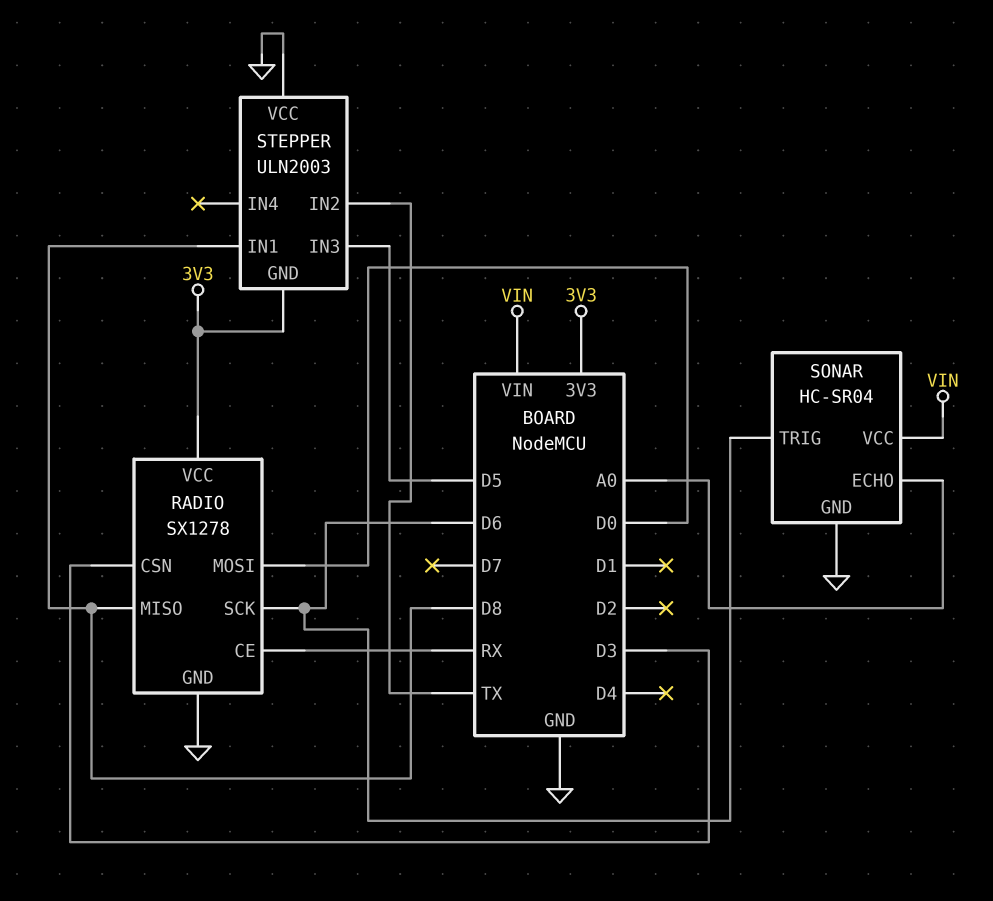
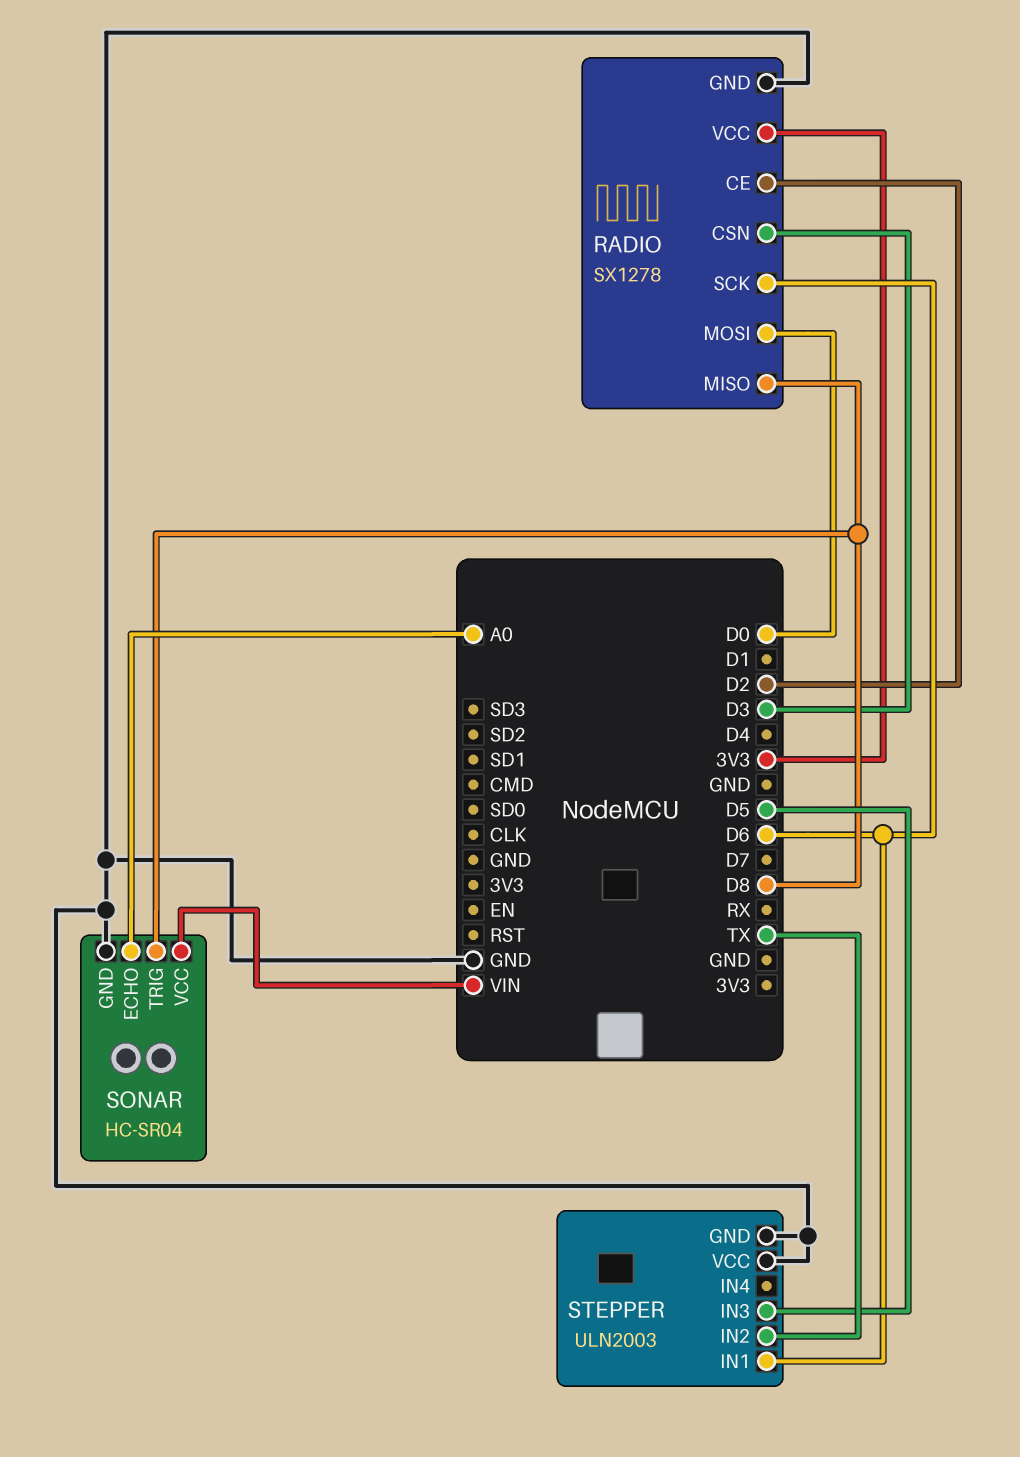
RADIO pin CE: RX -> D2
SONAR pin TRIG: D6 -> D8
STEPPER pin GND: 3V3 -> GND
STEPPER pin IN1: D8 -> D6

